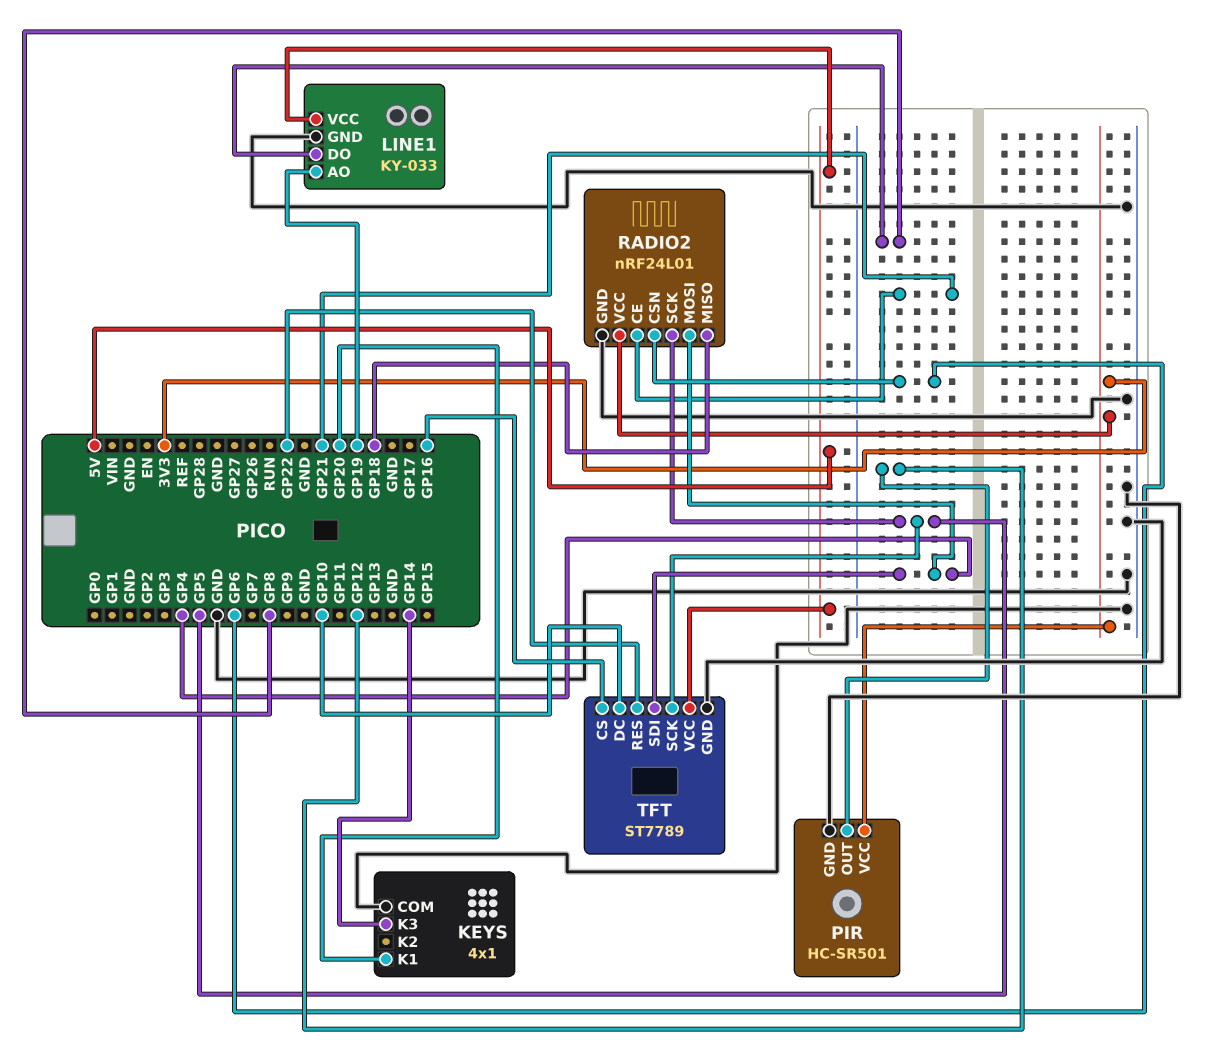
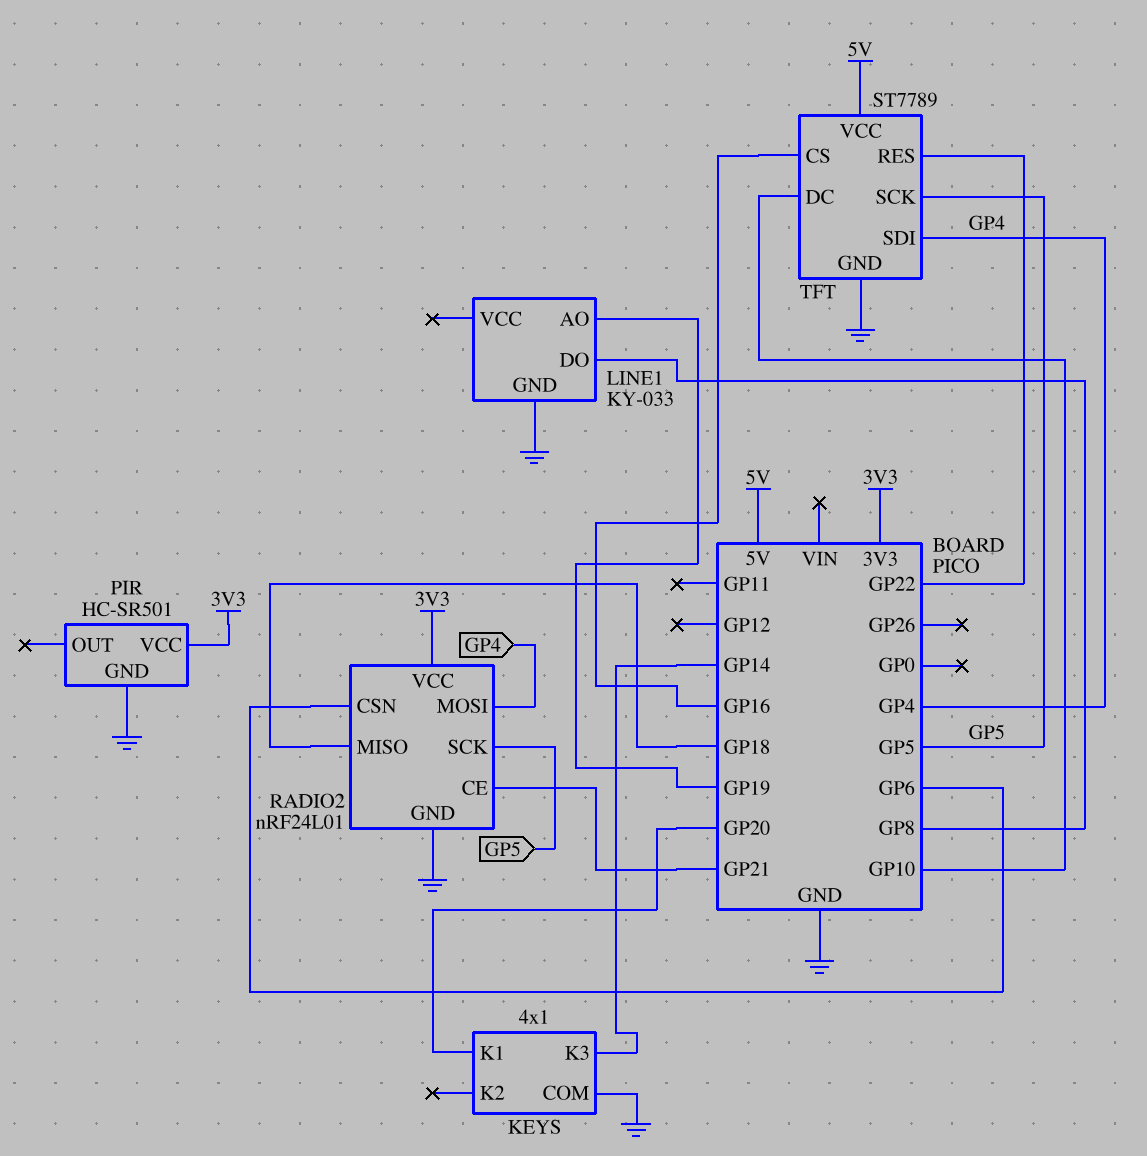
LINE1 pin VCC: 5V -> none
PIR pin OUT: GP12 -> none

